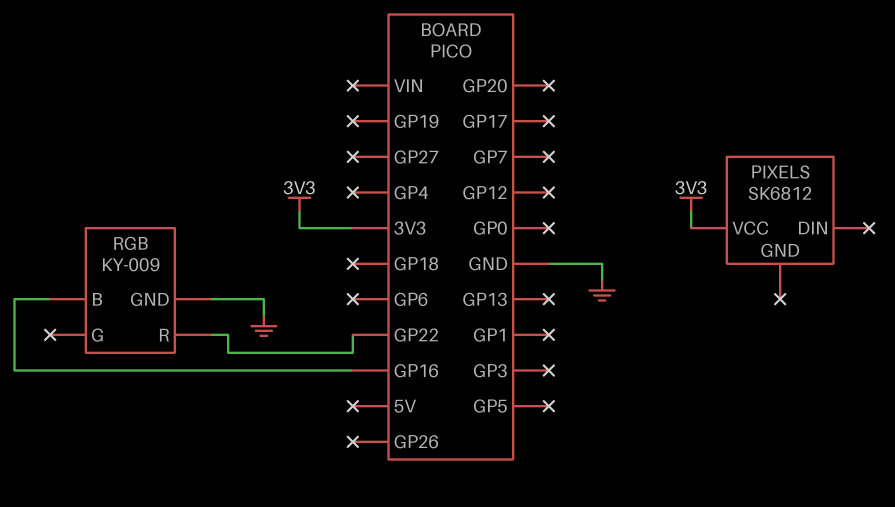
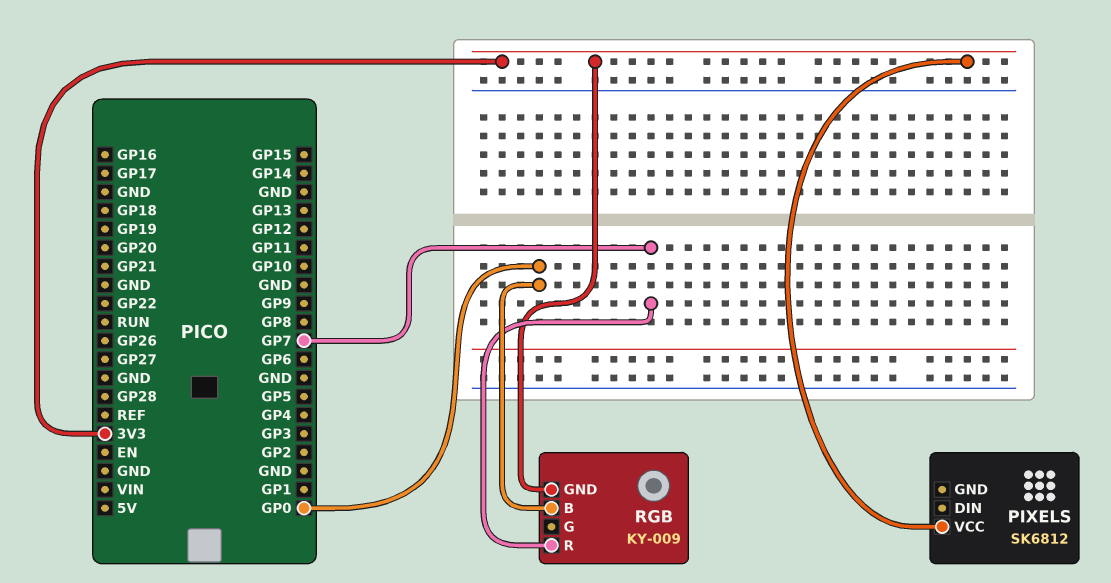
RGB pin B: GP16 -> GP0
RGB pin GND: GND -> 3V3
RGB pin R: GP22 -> GP7

